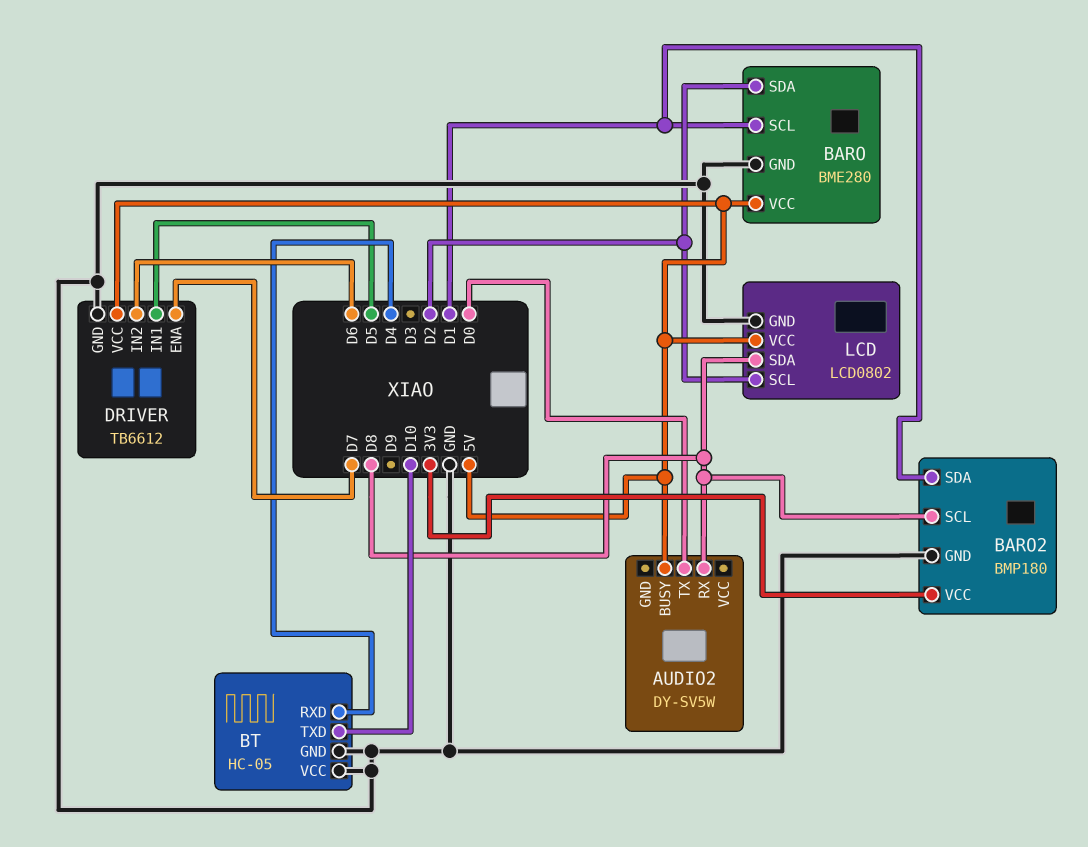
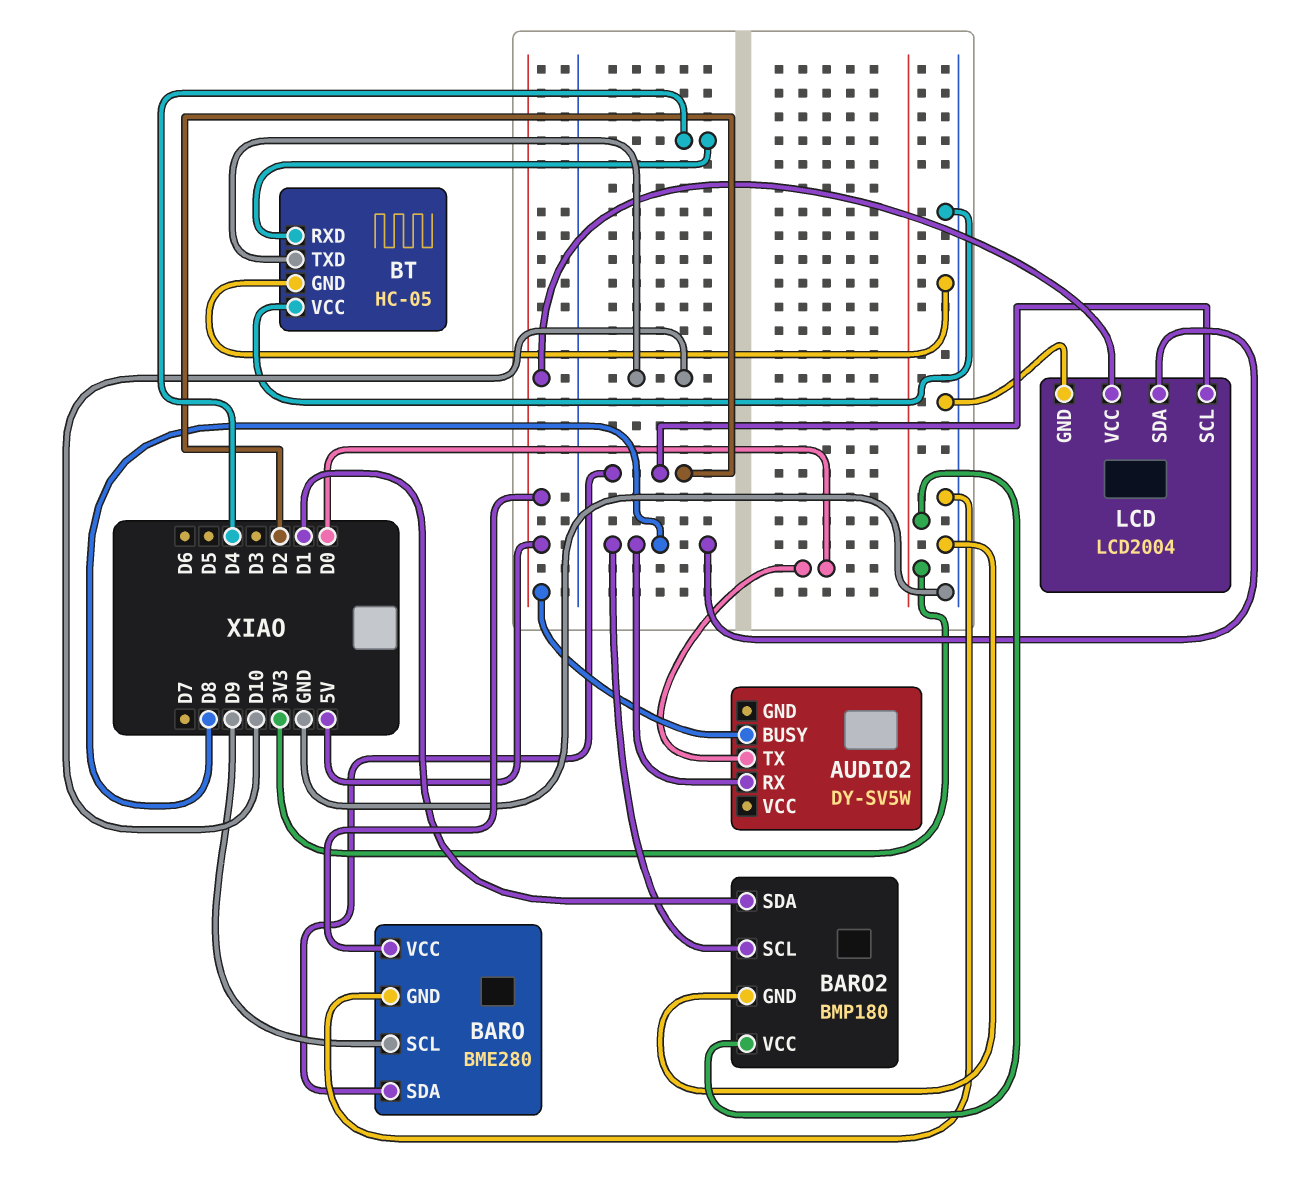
BARO pin SCL: D1 -> D9
DRIVER: TB6612 -> none
DRIVER pin ENA: D7 -> none
DRIVER pin GND: GND -> none
DRIVER pin IN1: D5 -> none
DRIVER pin IN2: D6 -> none
DRIVER pin VCC: 5V -> none
LCD: LCD0802 -> LCD2004

